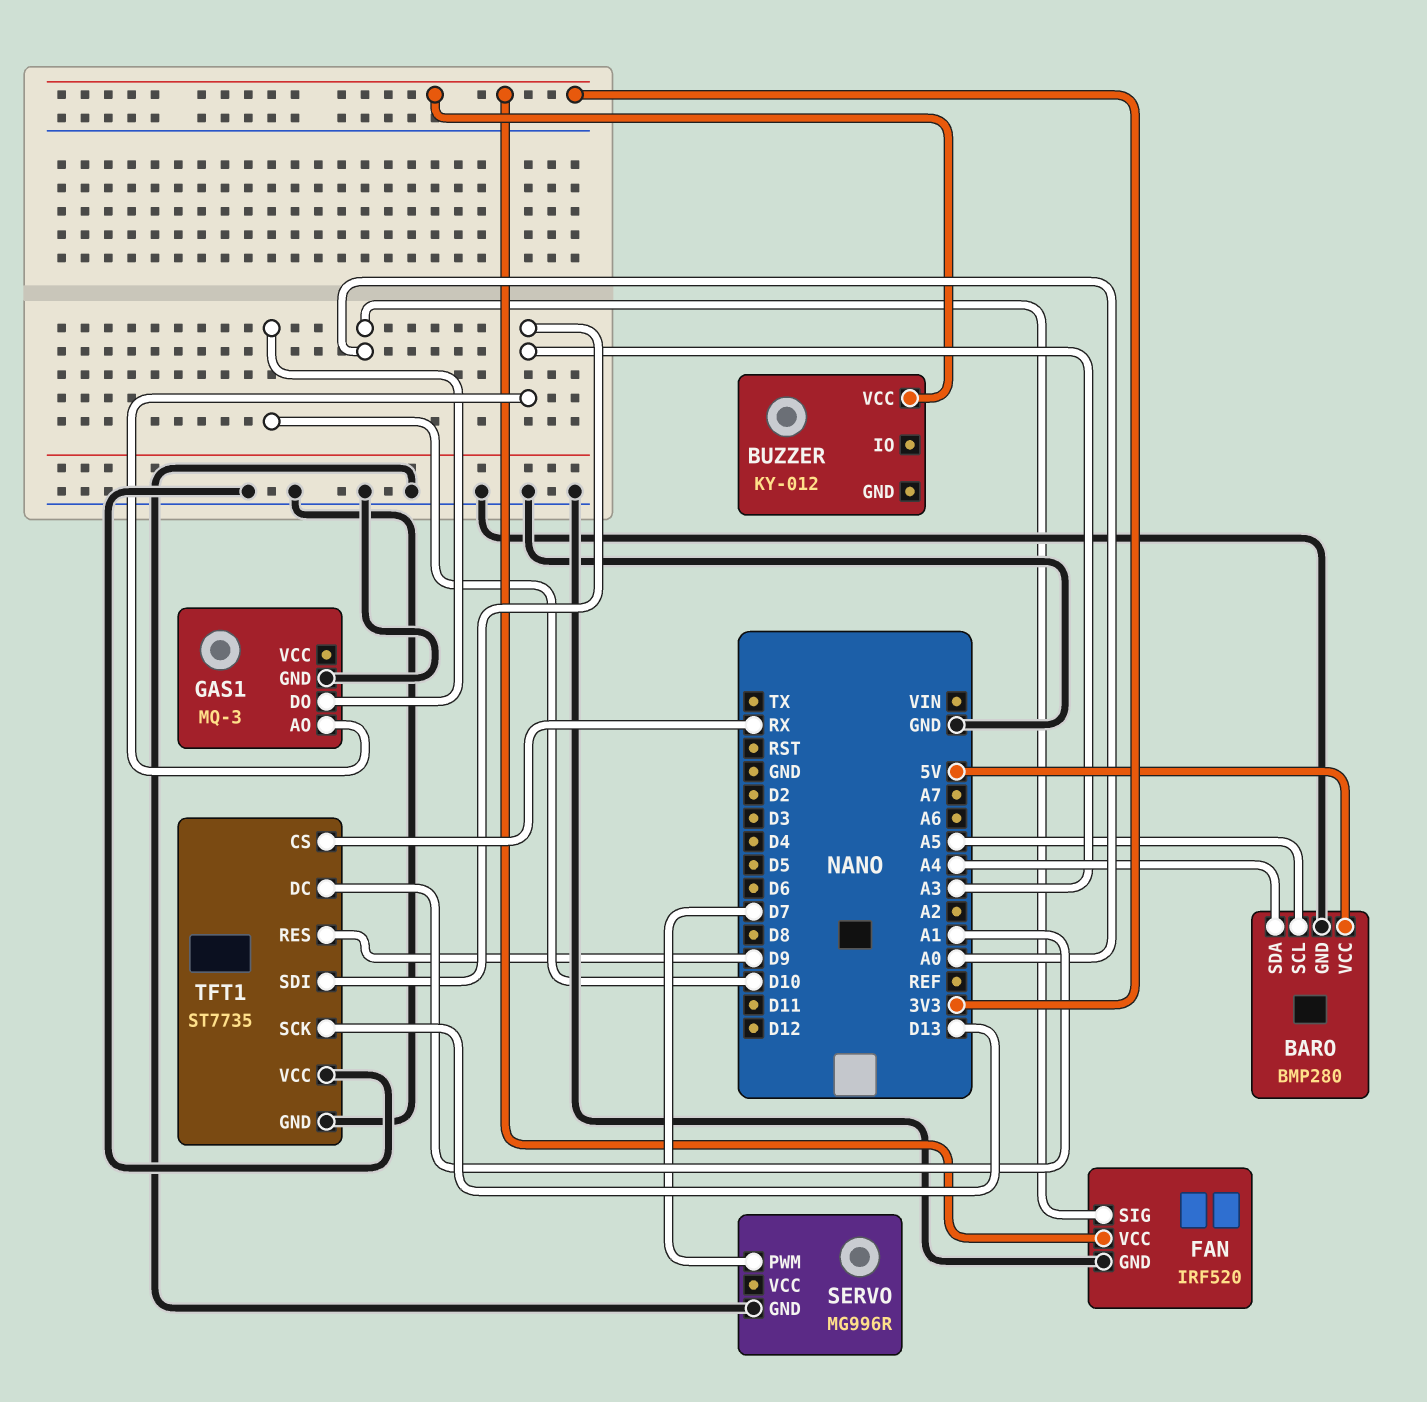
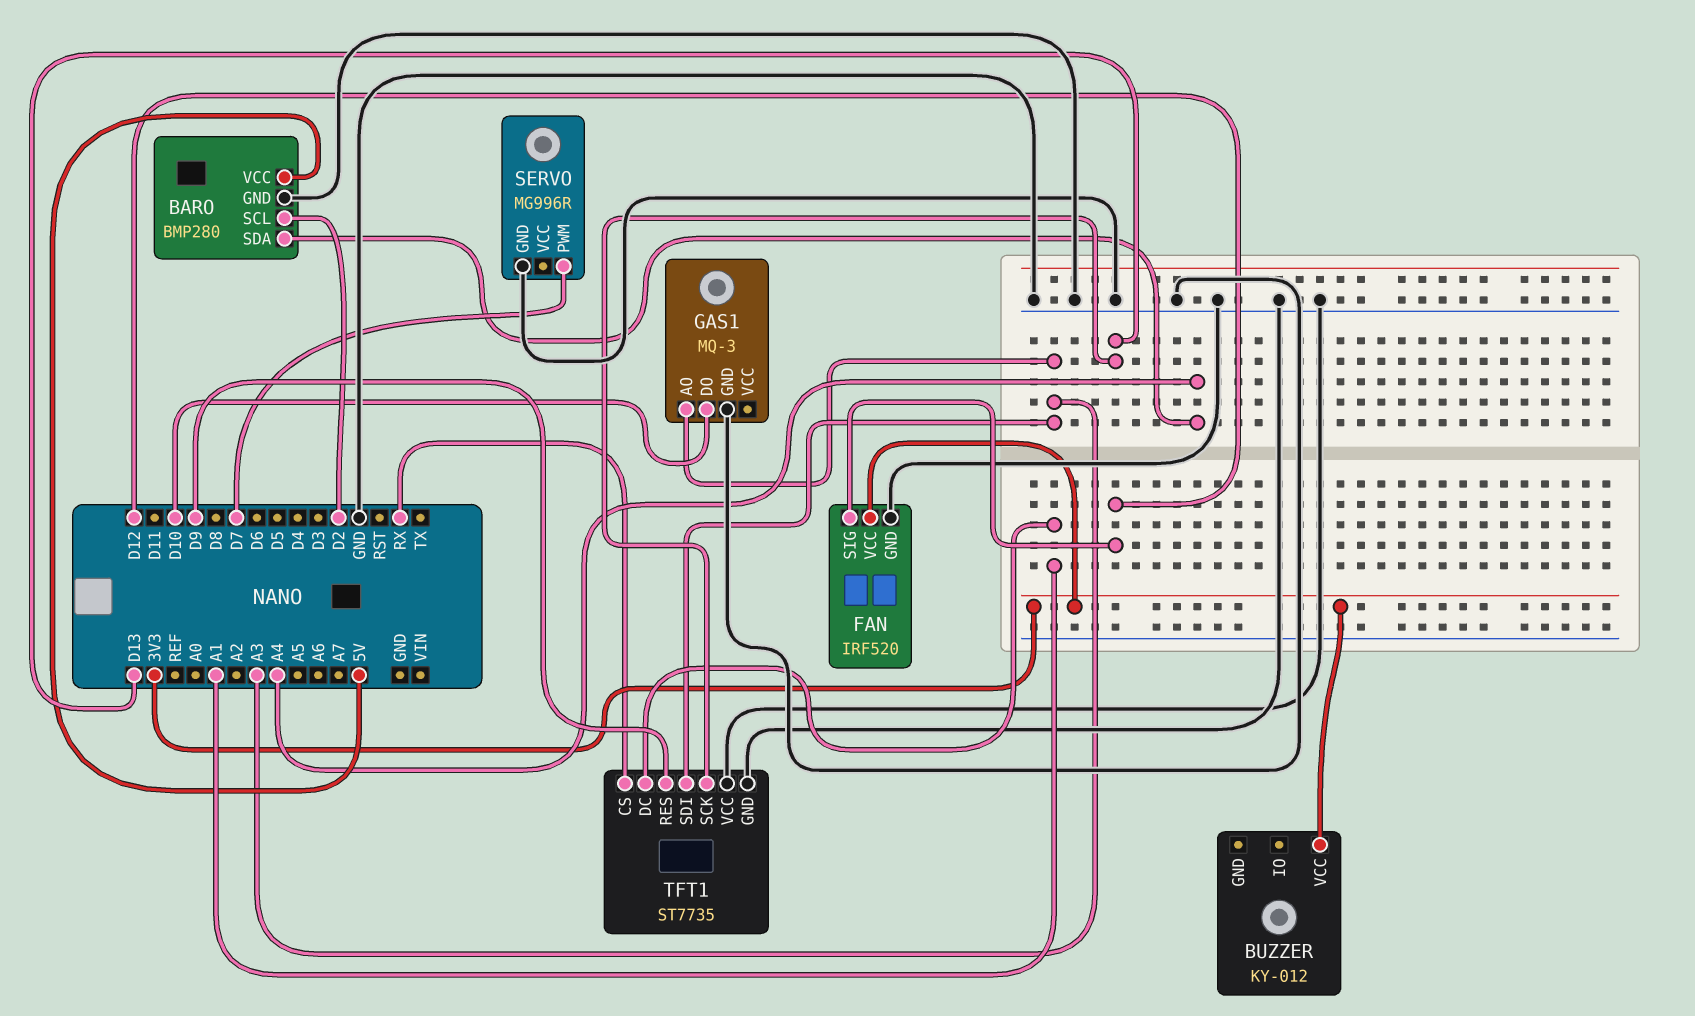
BARO pin SCL: A5 -> D2
FAN pin SIG: A0 -> D12

